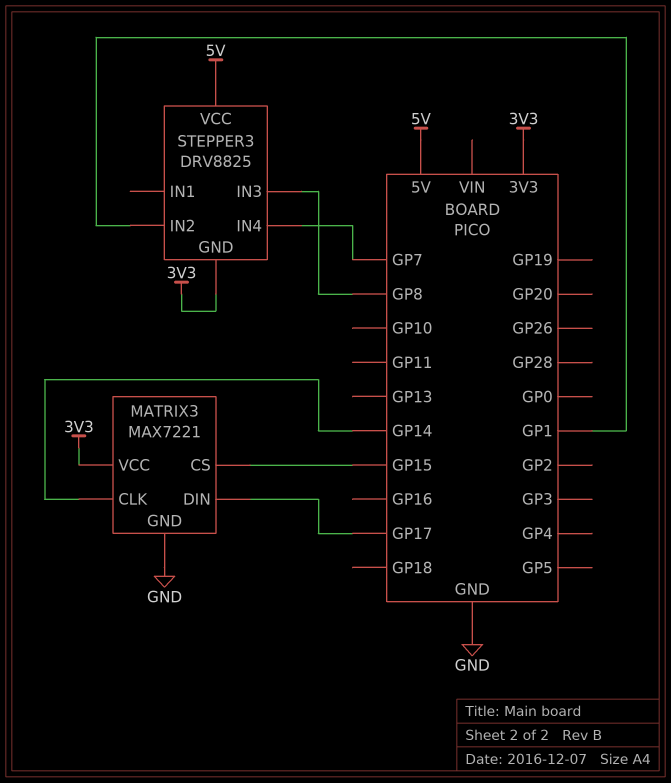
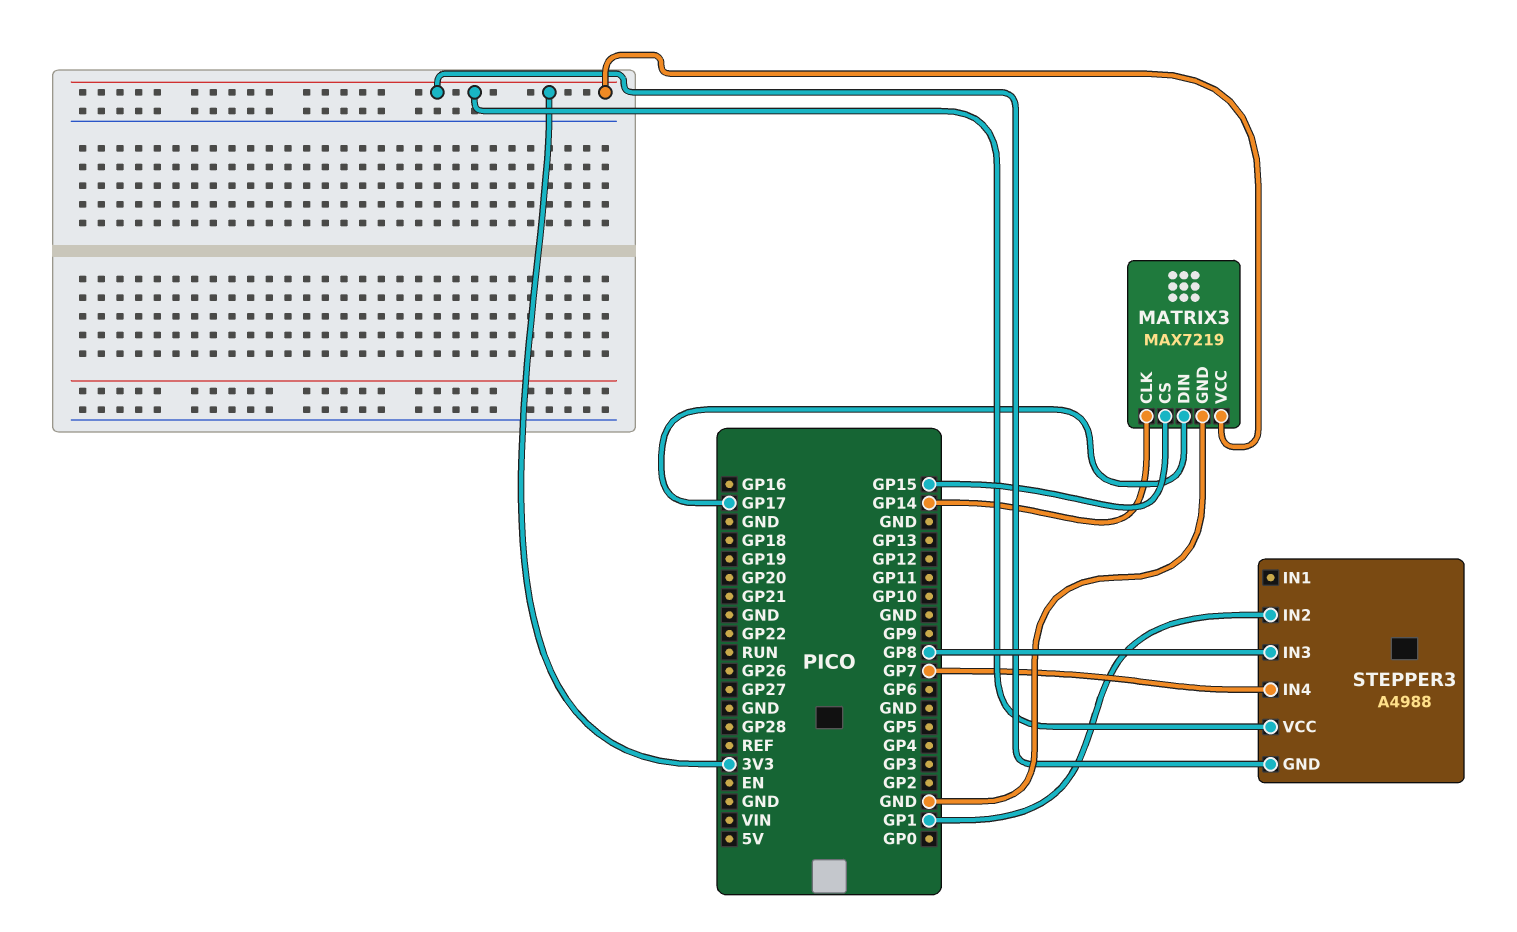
MATRIX3: MAX7221 -> MAX7219
STEPPER3: DRV8825 -> A4988
STEPPER3 pin VCC: 5V -> 3V3

